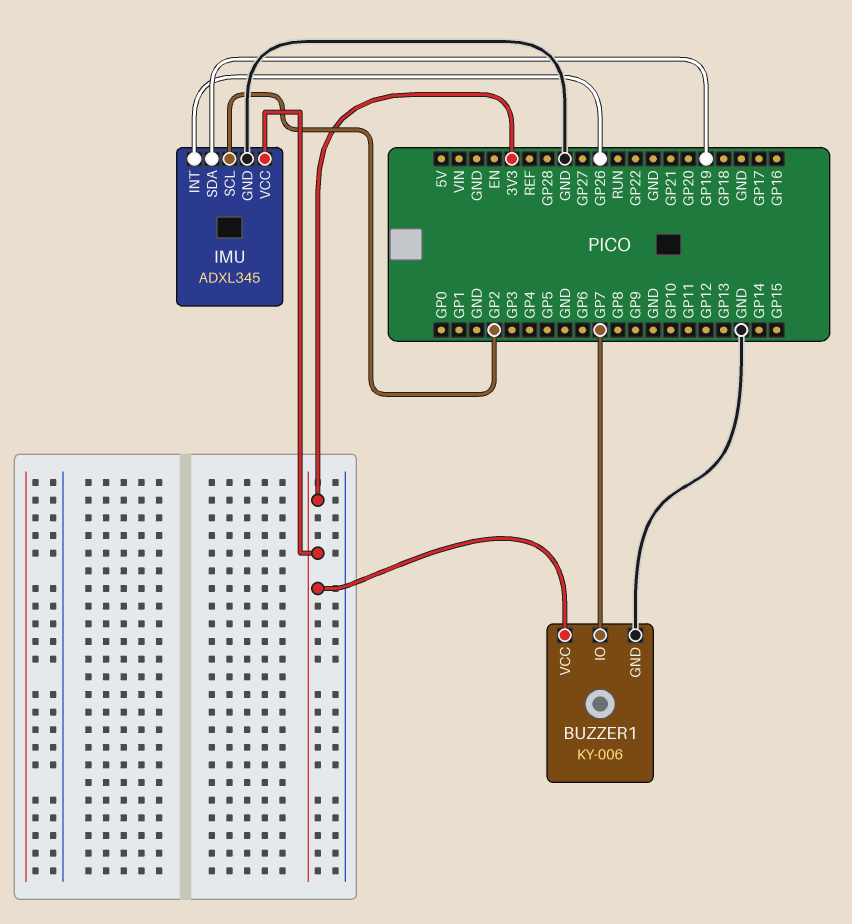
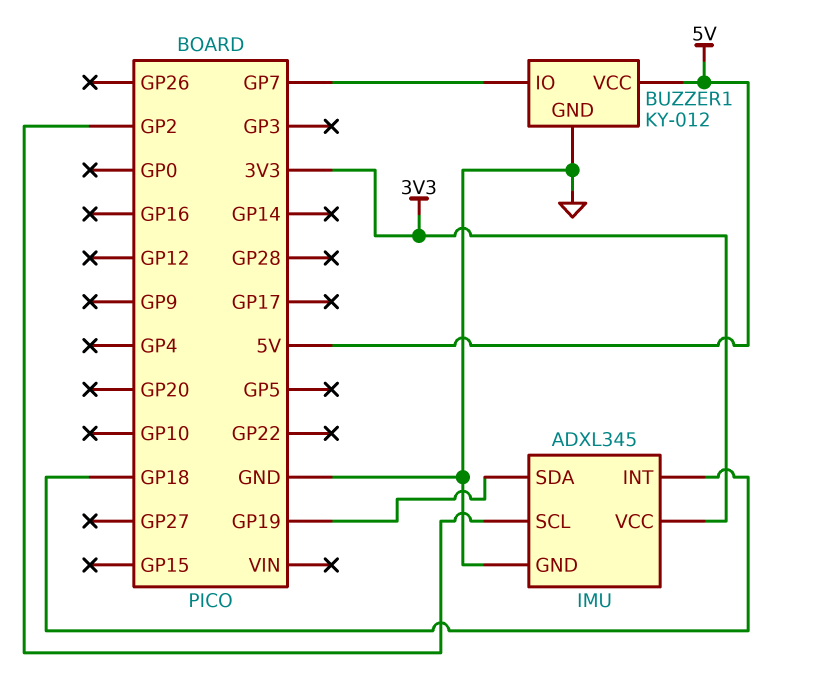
BUZZER1: KY-006 -> KY-012
BUZZER1 pin VCC: 3V3 -> 5V
IMU pin INT: GP26 -> GP18

